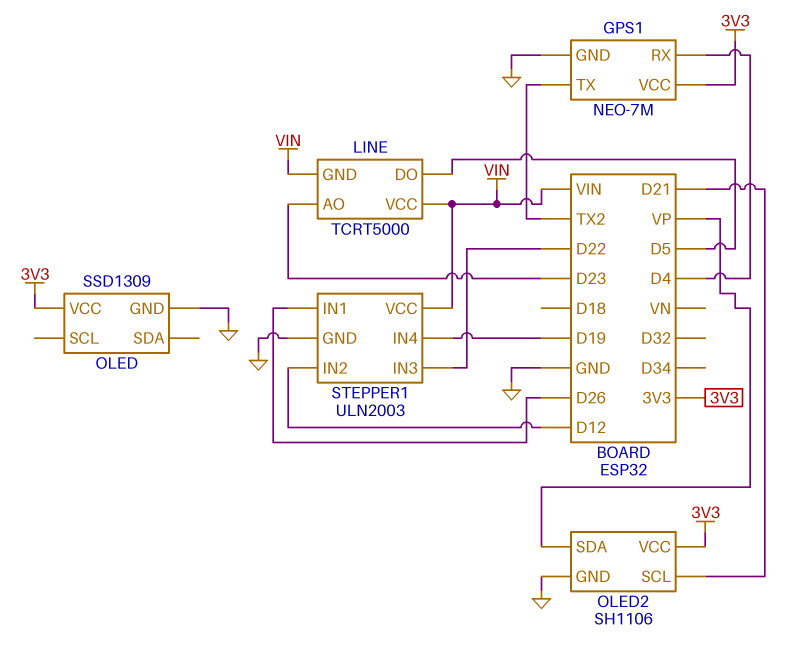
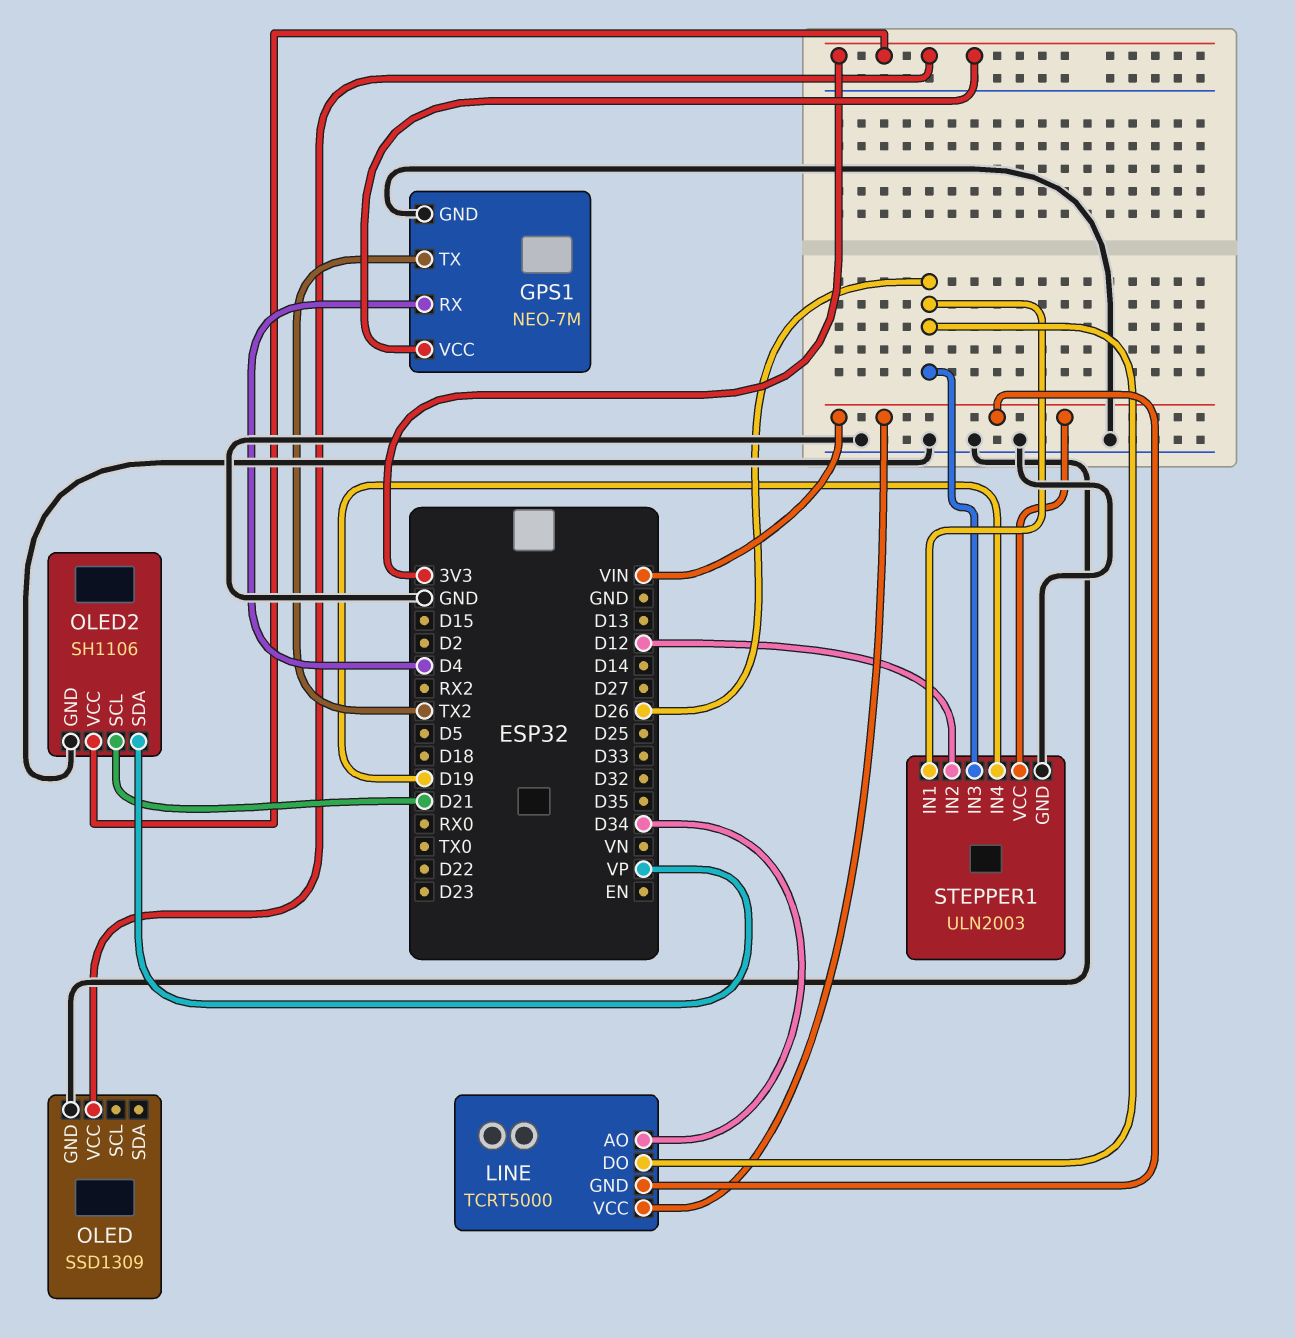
LINE pin AO: D23 -> D34
LINE pin DO: D5 -> D26
STEPPER1 pin IN3: D22 -> D26

